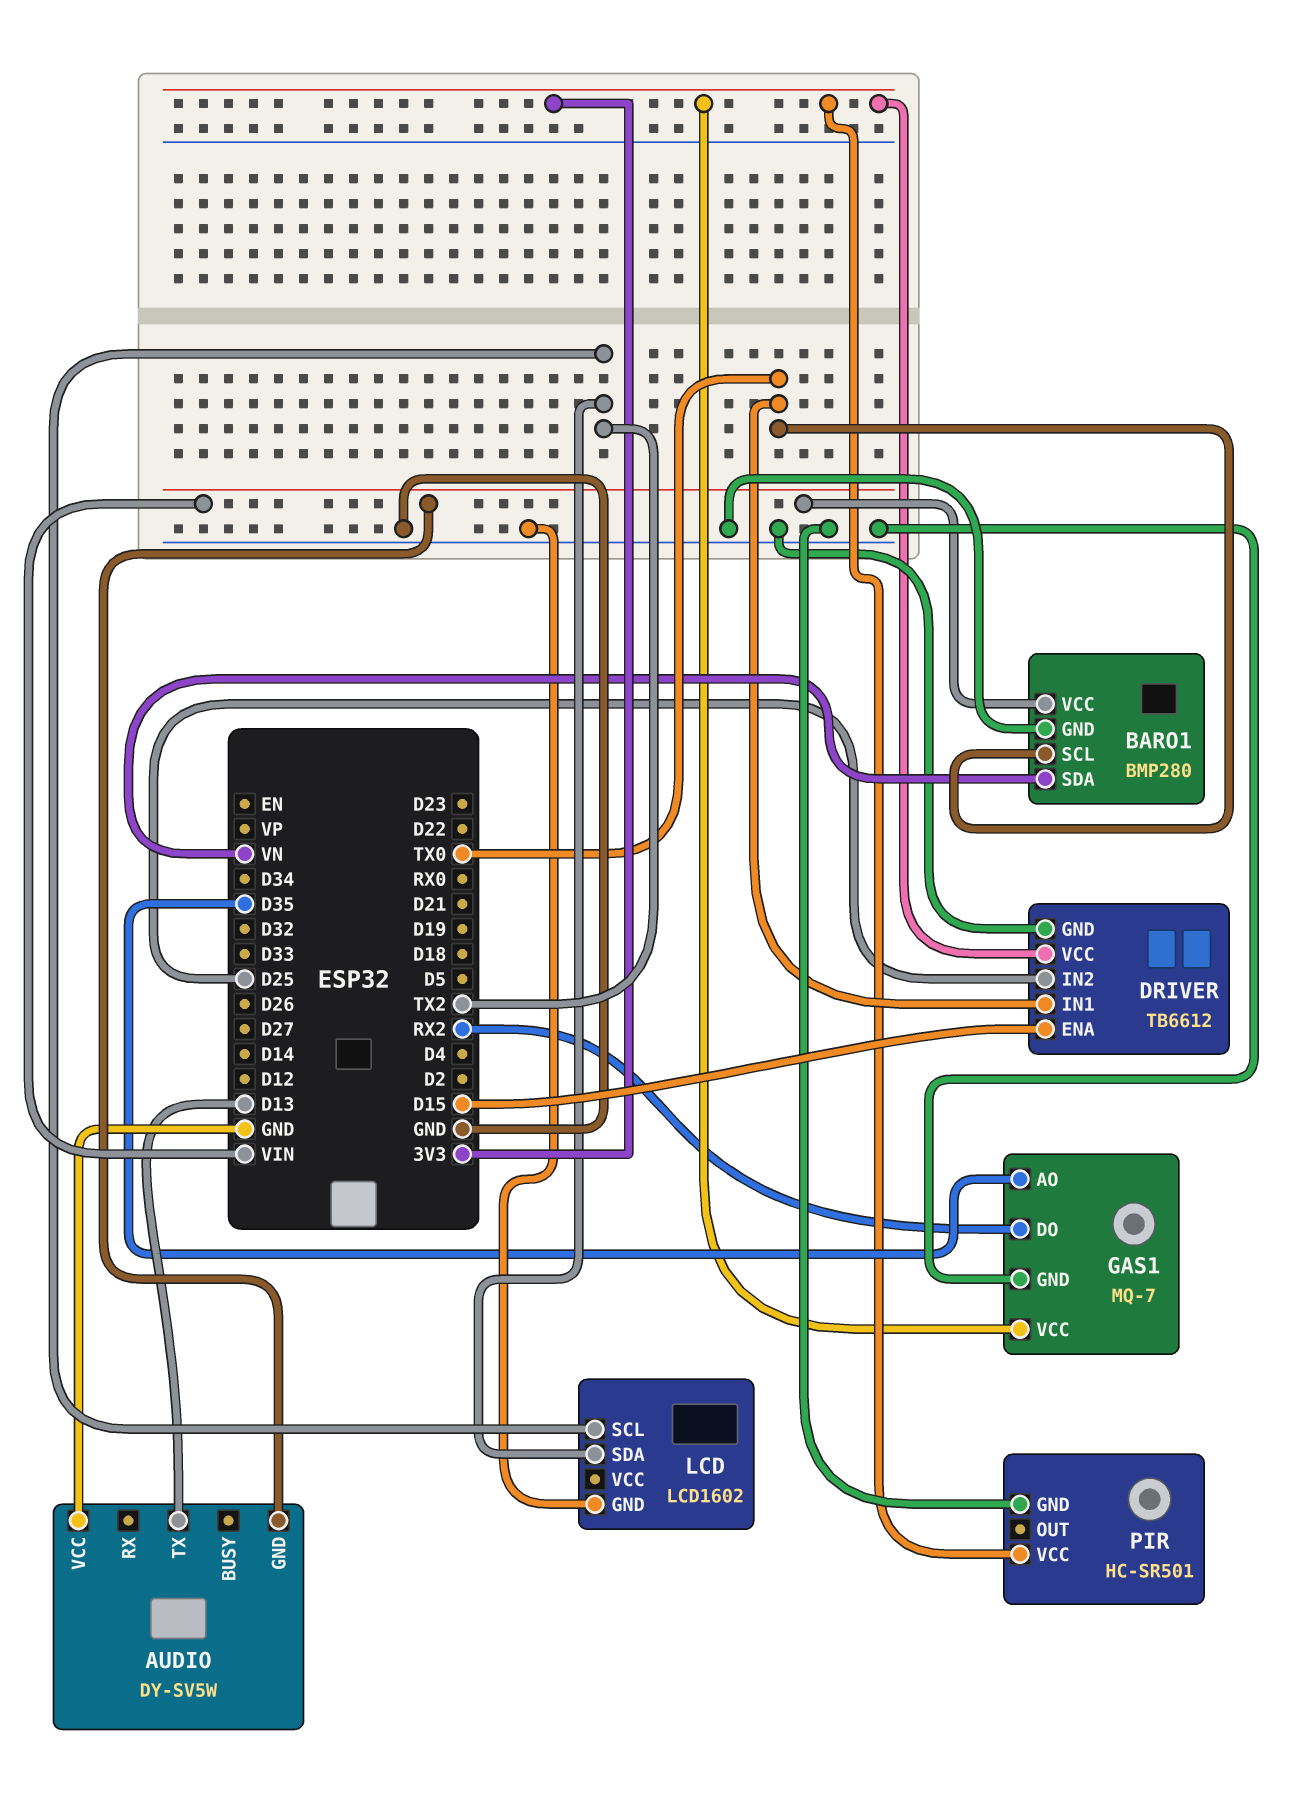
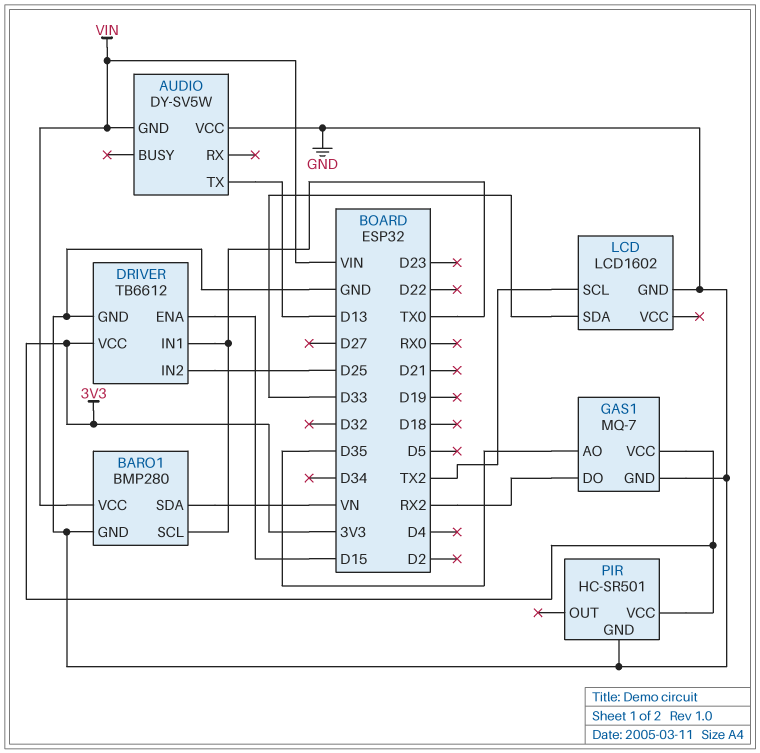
LCD pin SDA: TX2 -> D33

